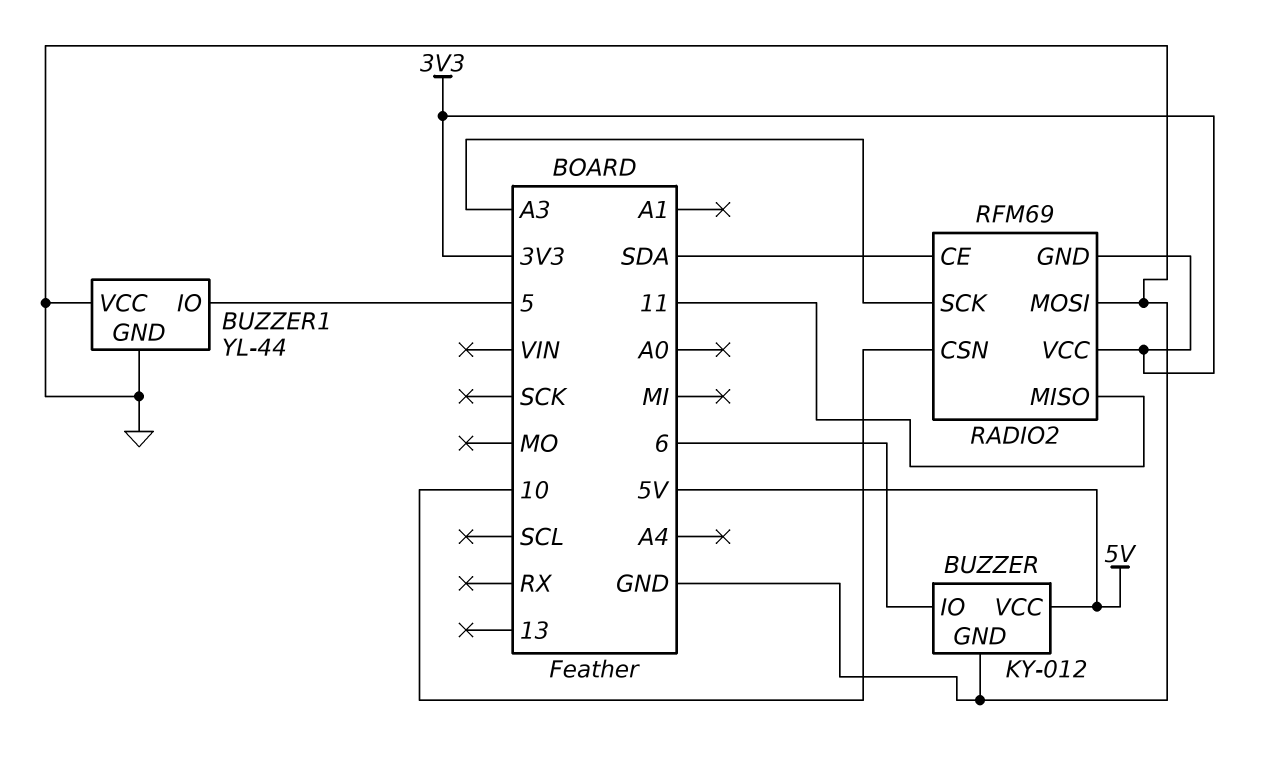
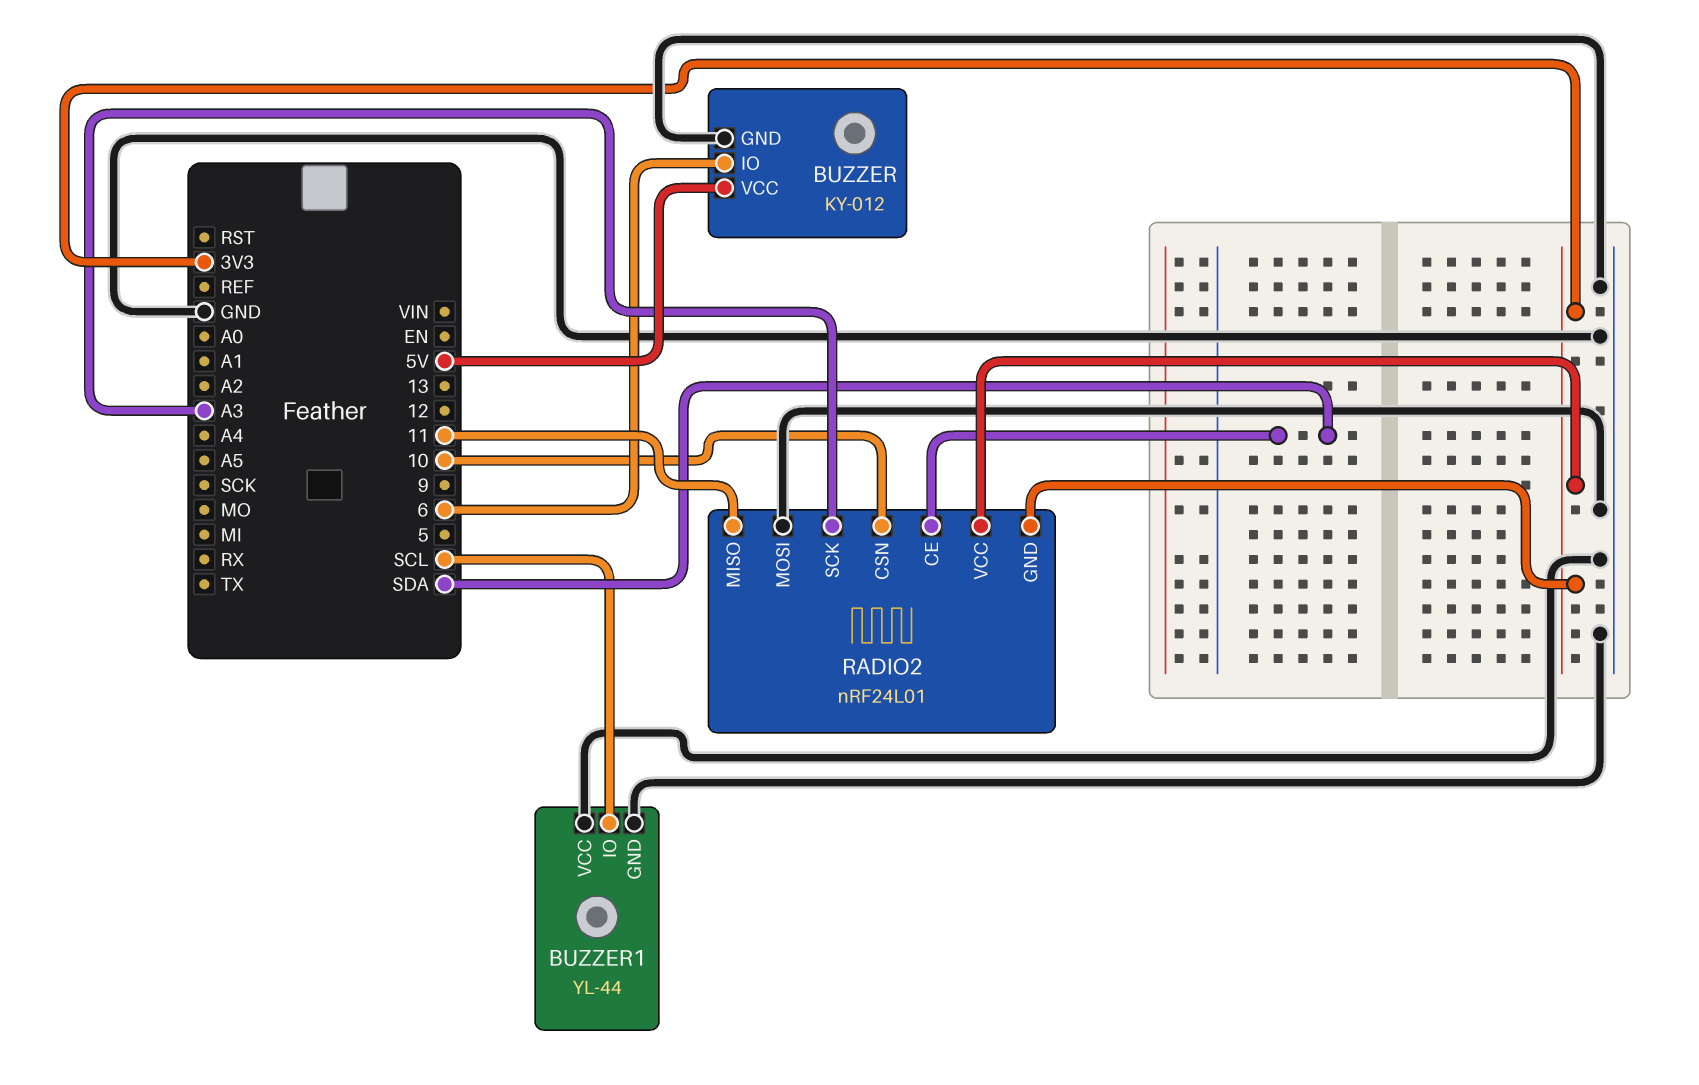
BUZZER1 pin IO: 5 -> SCL
RADIO2: RFM69 -> nRF24L01

